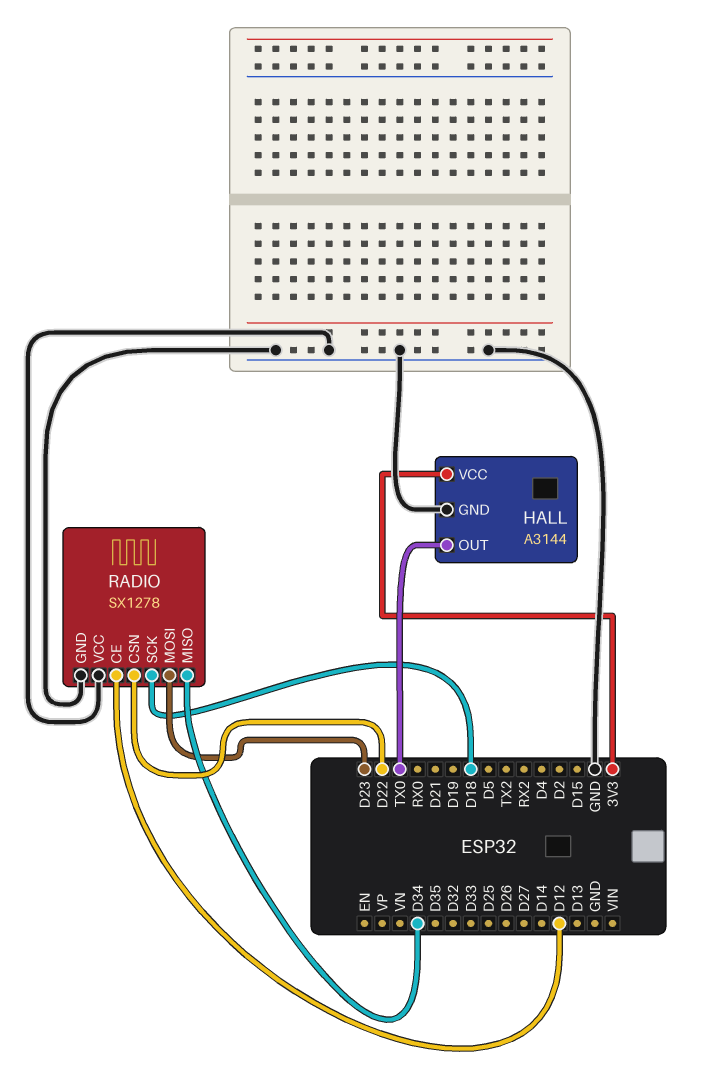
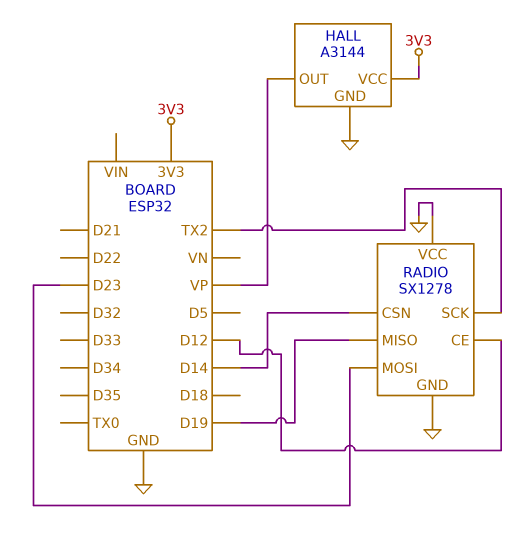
HALL pin OUT: TX0 -> VP
RADIO pin CSN: D22 -> D14
RADIO pin MISO: D34 -> D19
RADIO pin SCK: D18 -> TX2

